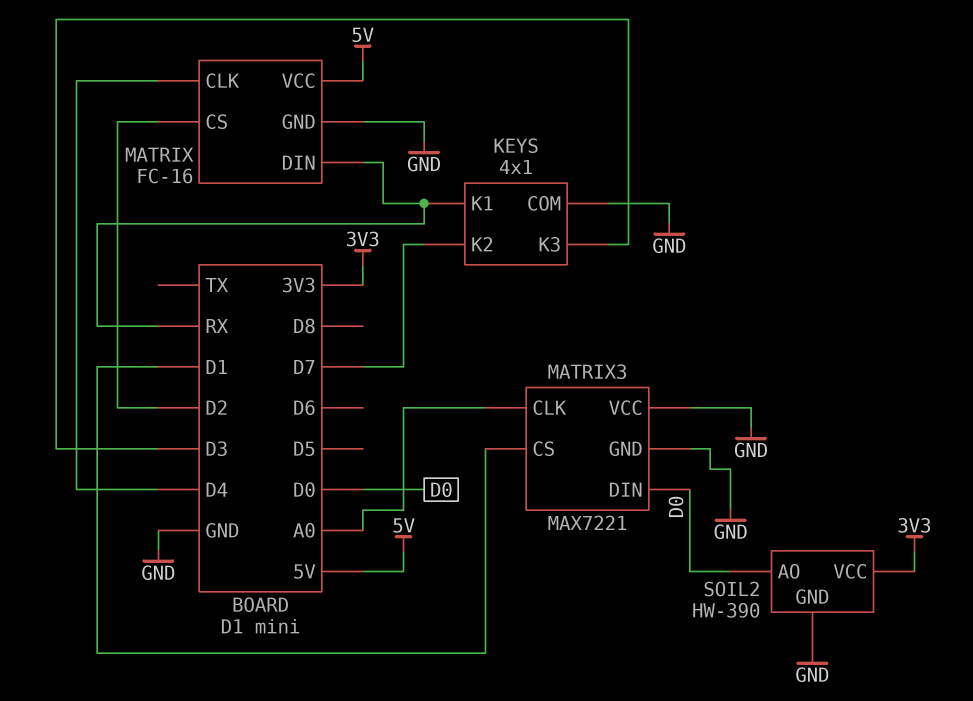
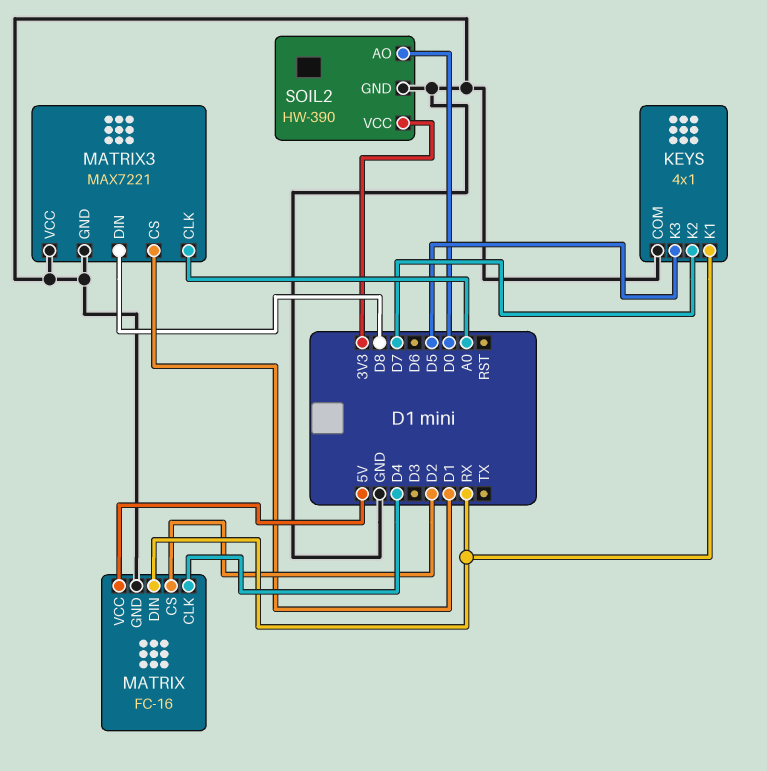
KEYS pin K3: D3 -> D5
MATRIX3 pin DIN: D0 -> D8

